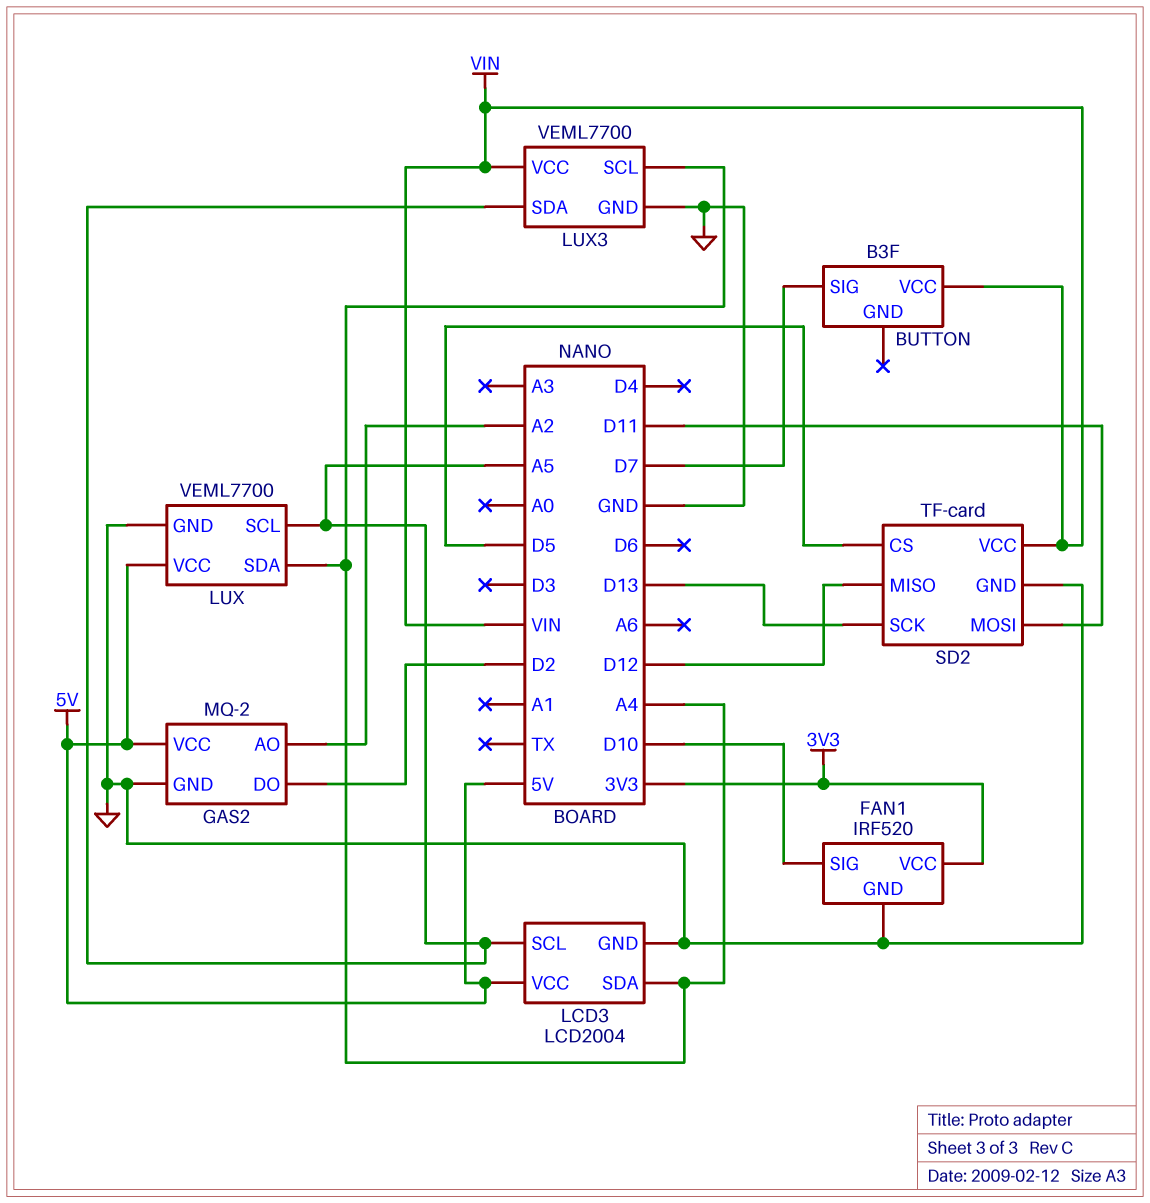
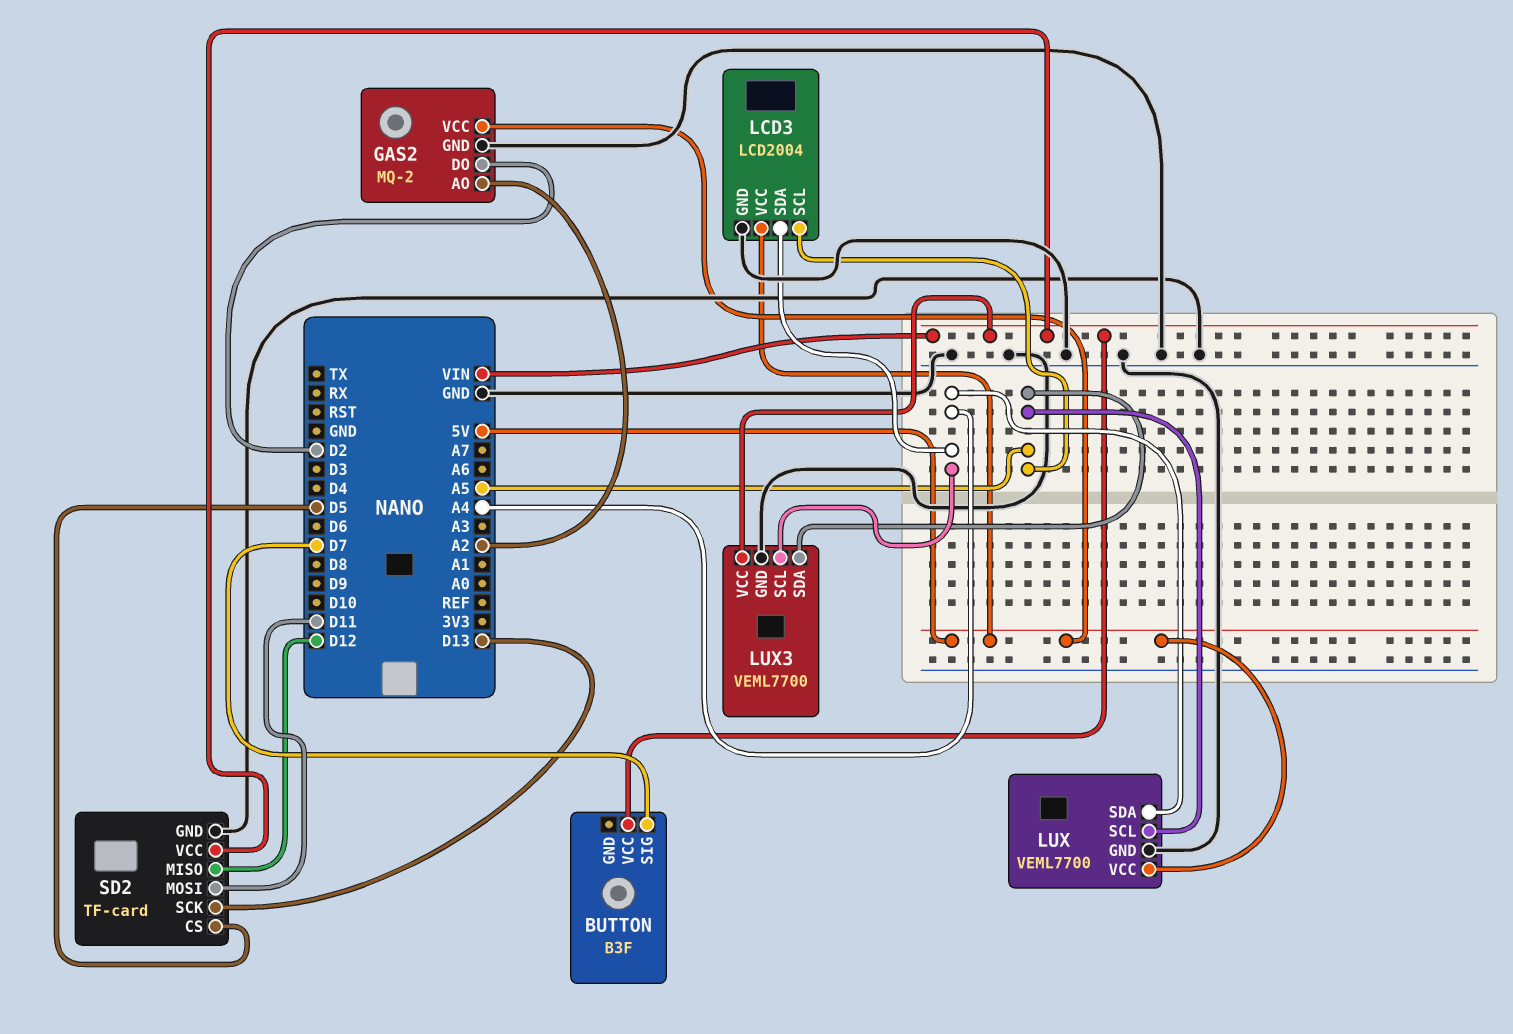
FAN1: IRF520 -> none
FAN1 pin GND: GND -> none
FAN1 pin SIG: D10 -> none
FAN1 pin VCC: 3V3 -> none

